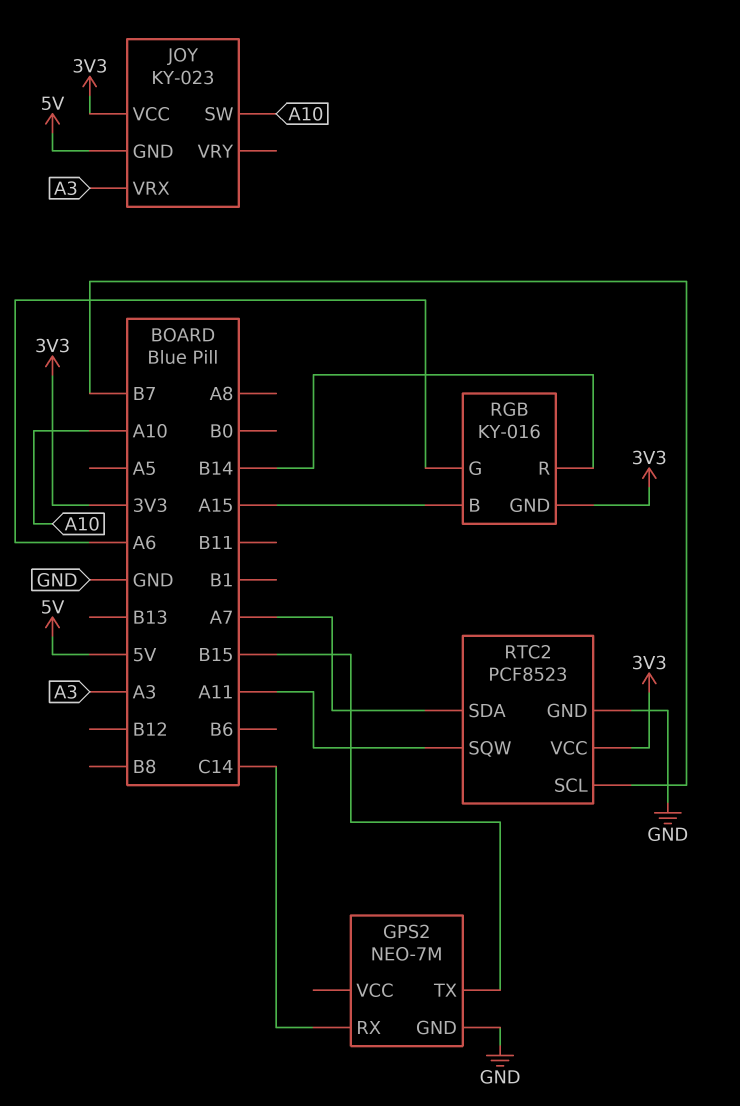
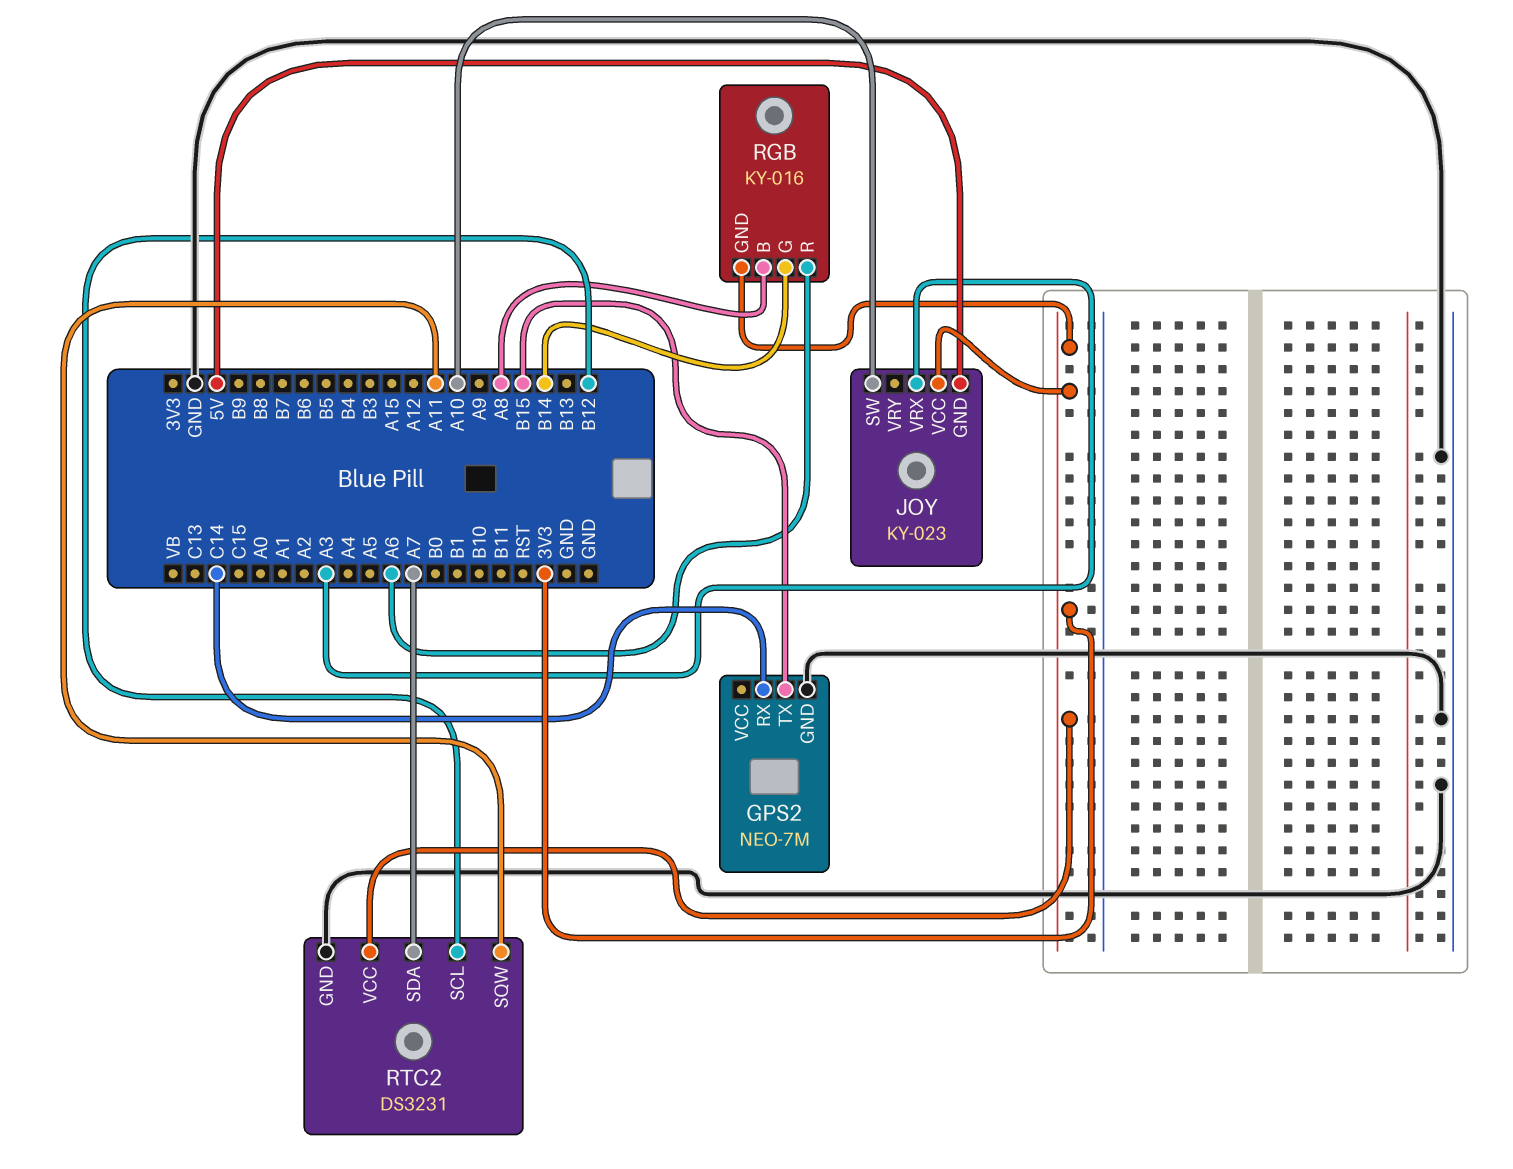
RGB pin B: A15 -> A8
RGB pin G: A6 -> B14
RGB pin R: B14 -> A6
RTC2: PCF8523 -> DS3231
RTC2 pin SCL: B7 -> B12

